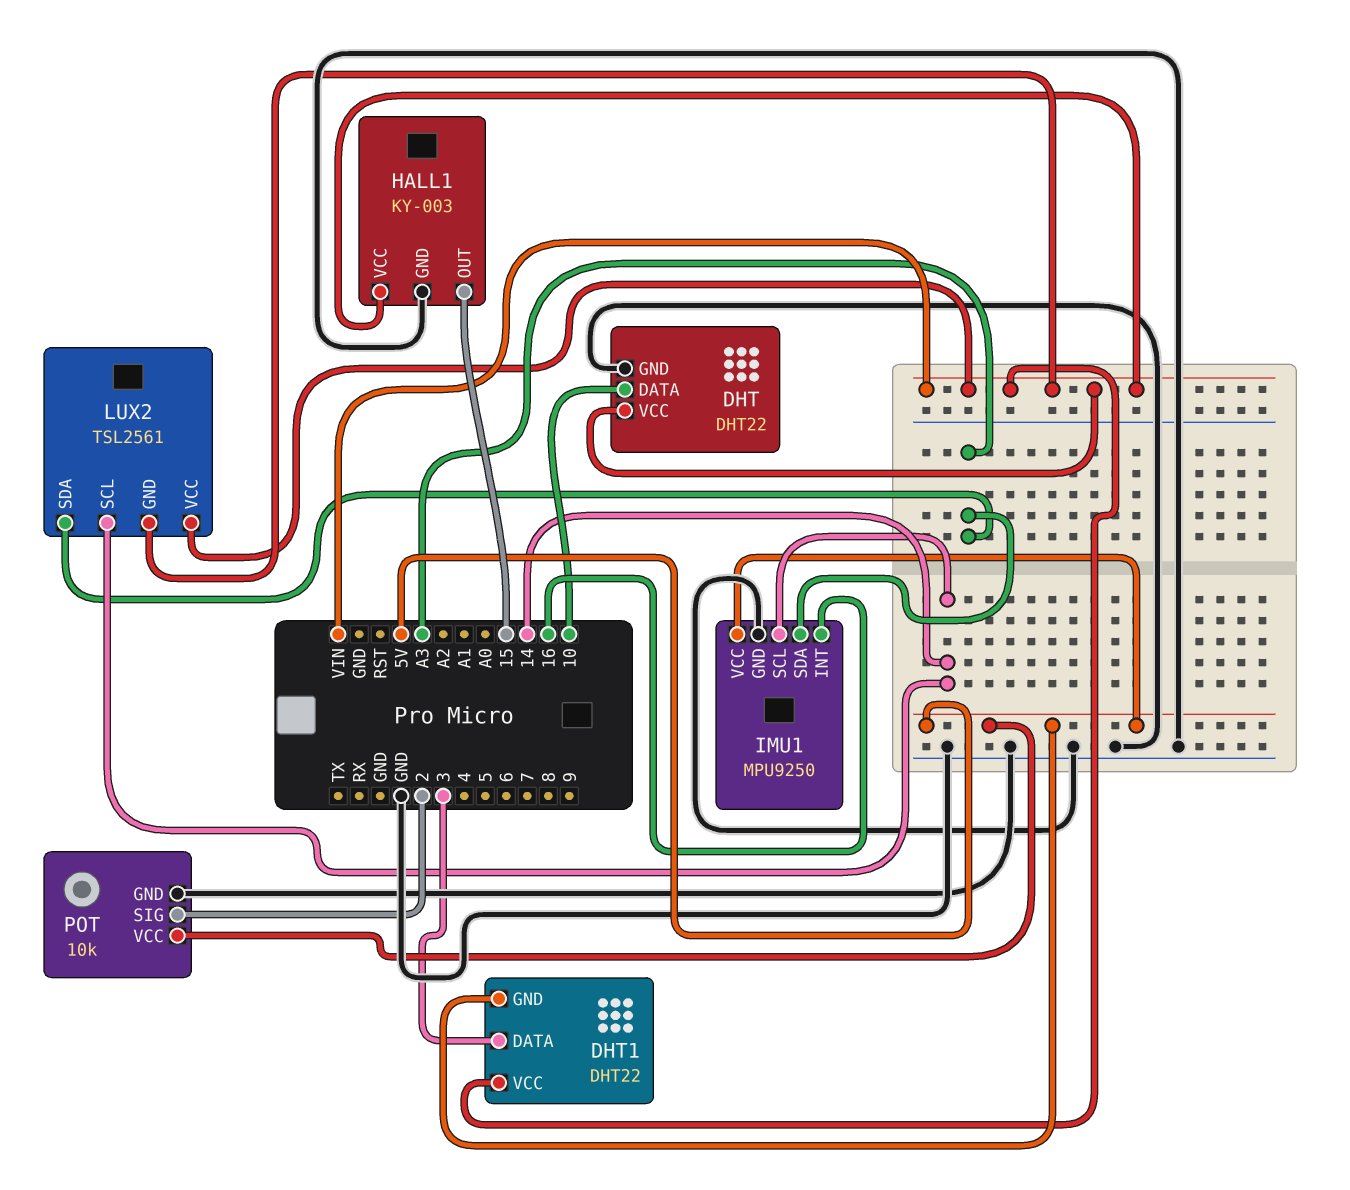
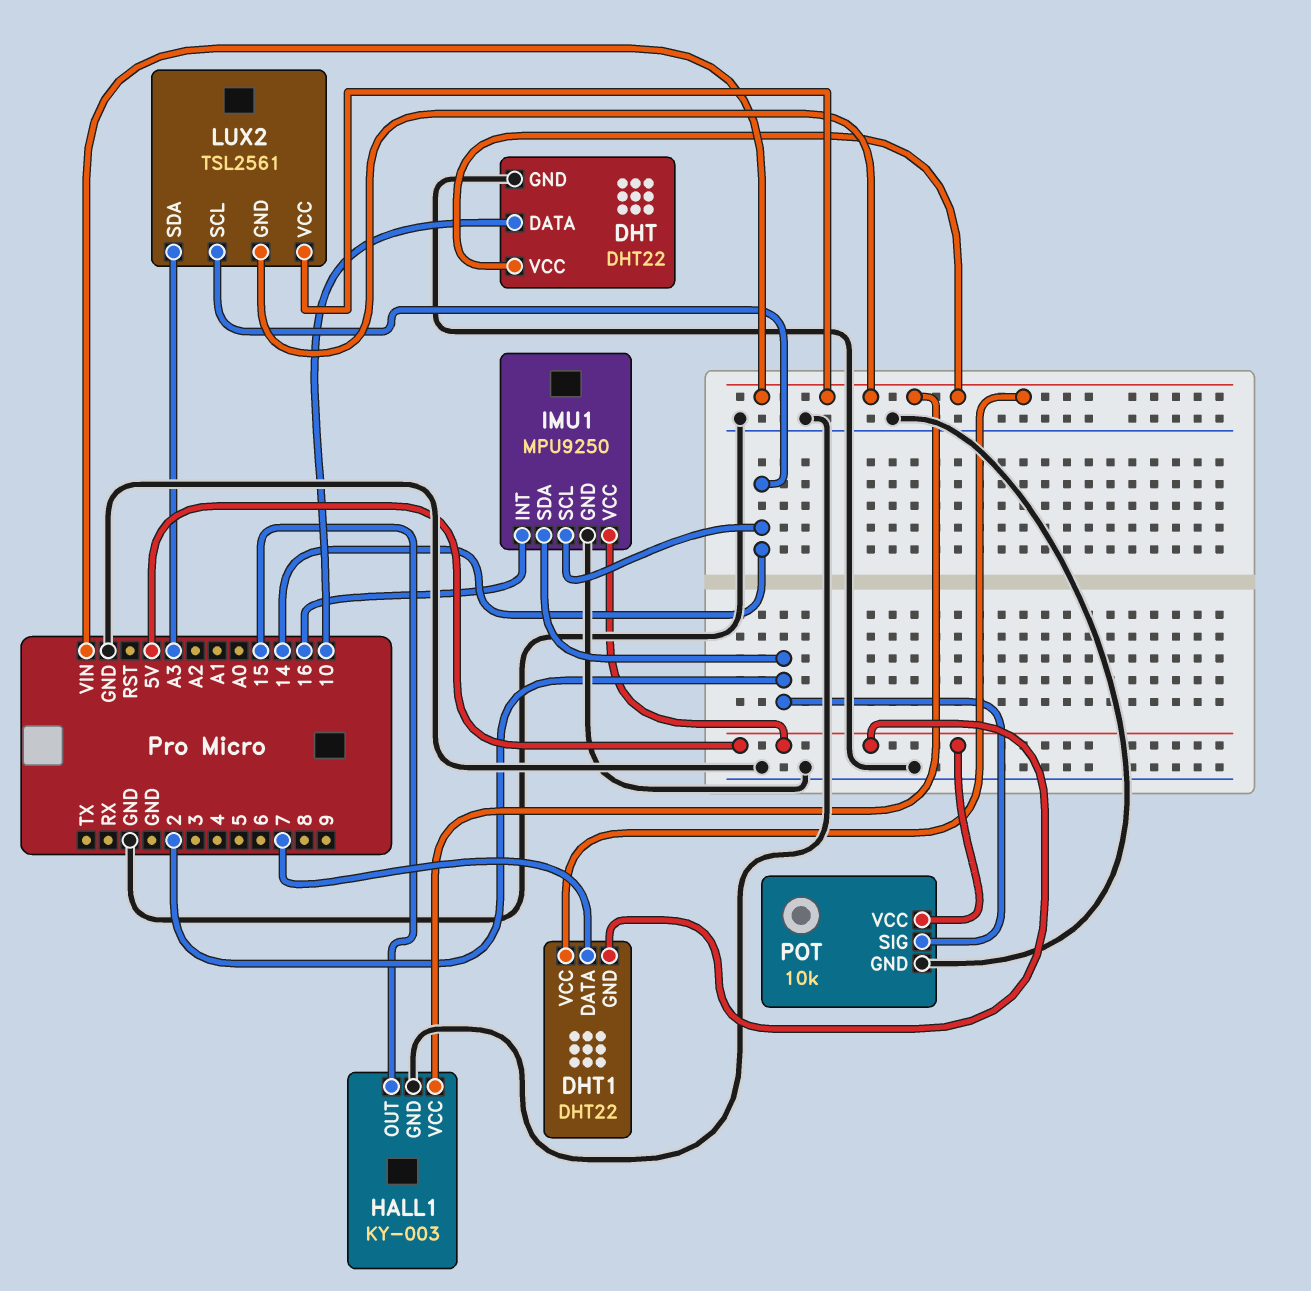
DHT1 pin DATA: 3 -> 7
IMU1 pin SDA: A3 -> 2

